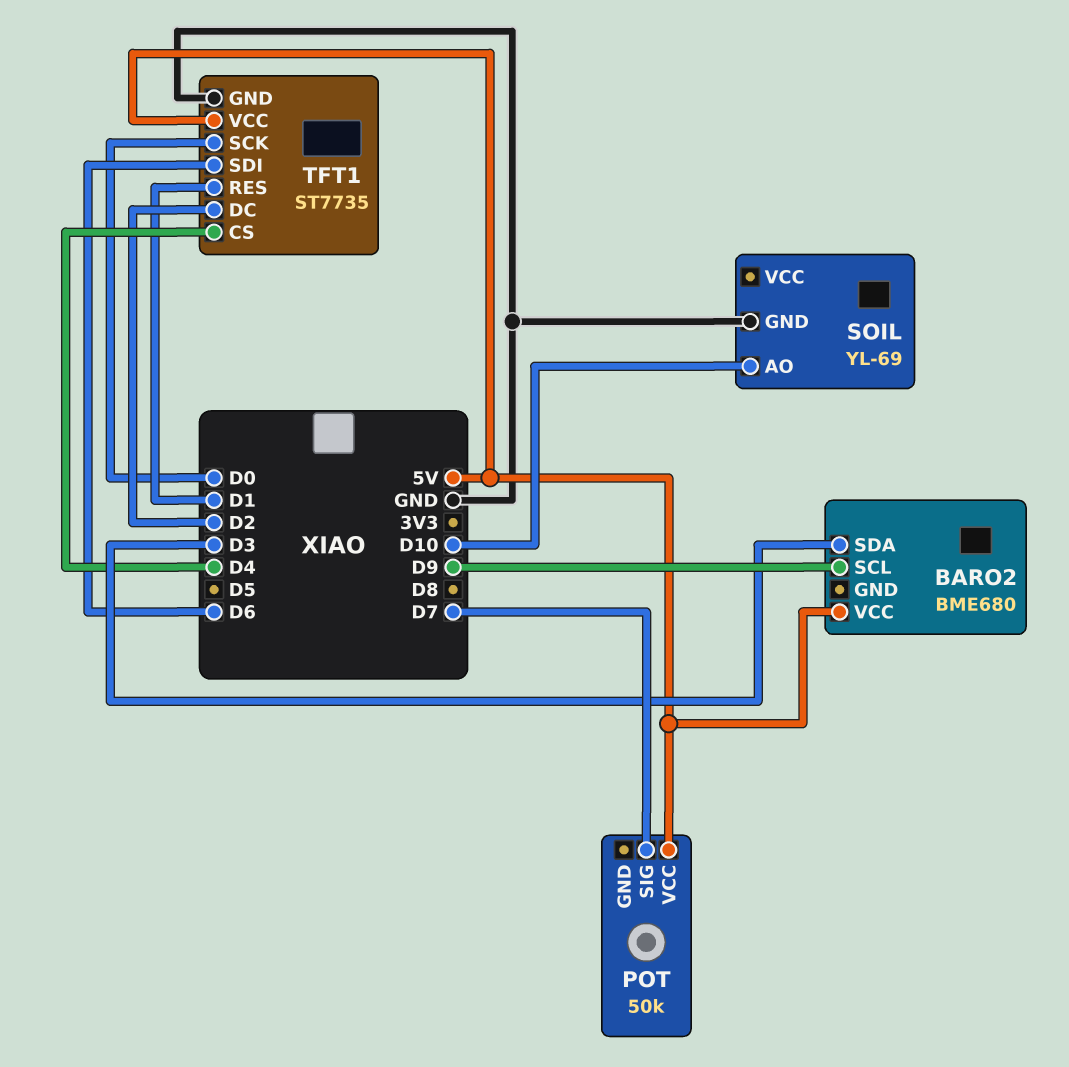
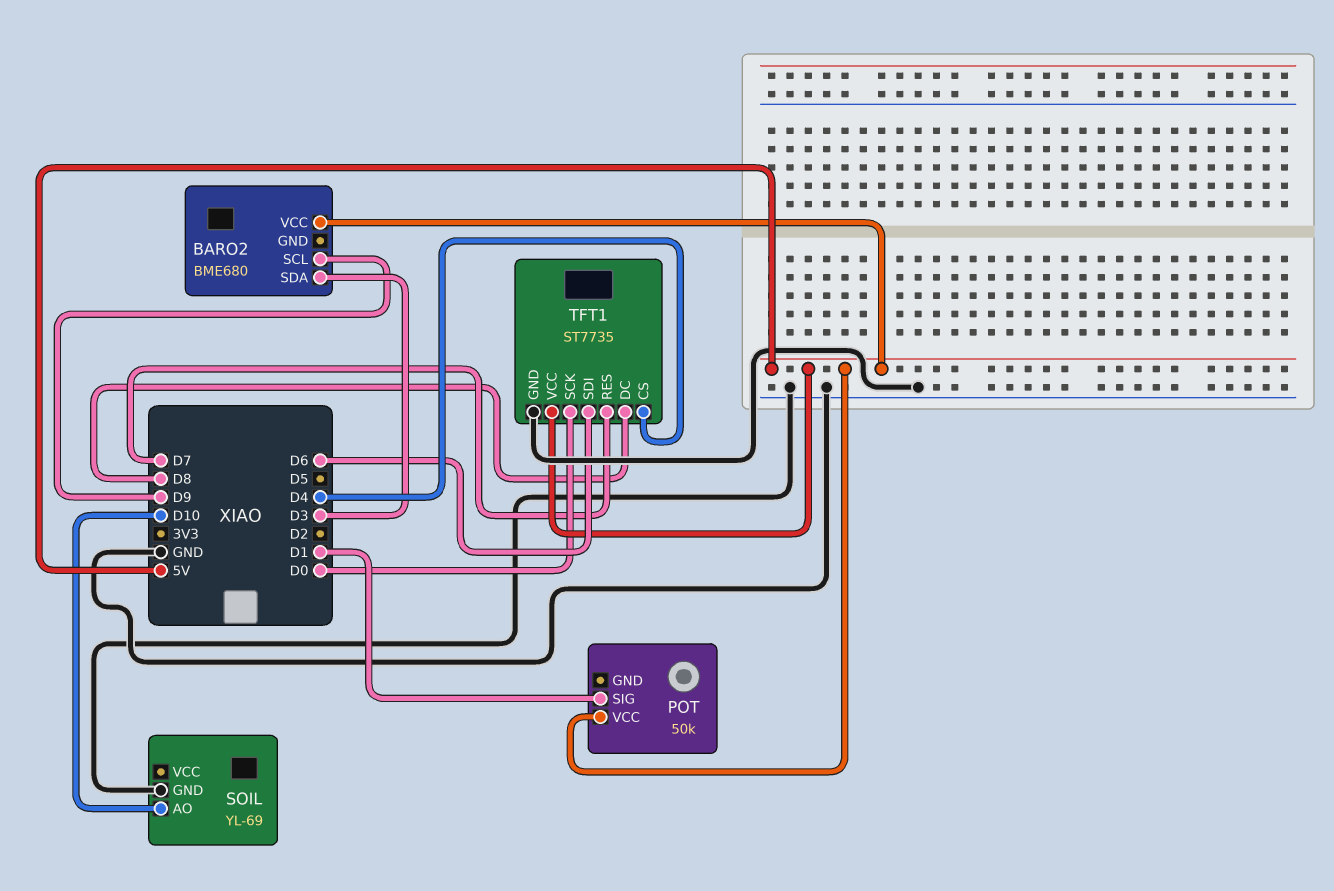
POT pin SIG: D7 -> D1
TFT1 pin DC: D2 -> D8
TFT1 pin RES: D1 -> D7

